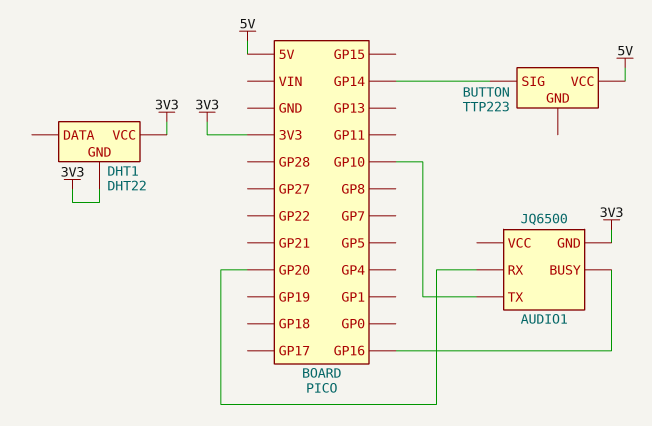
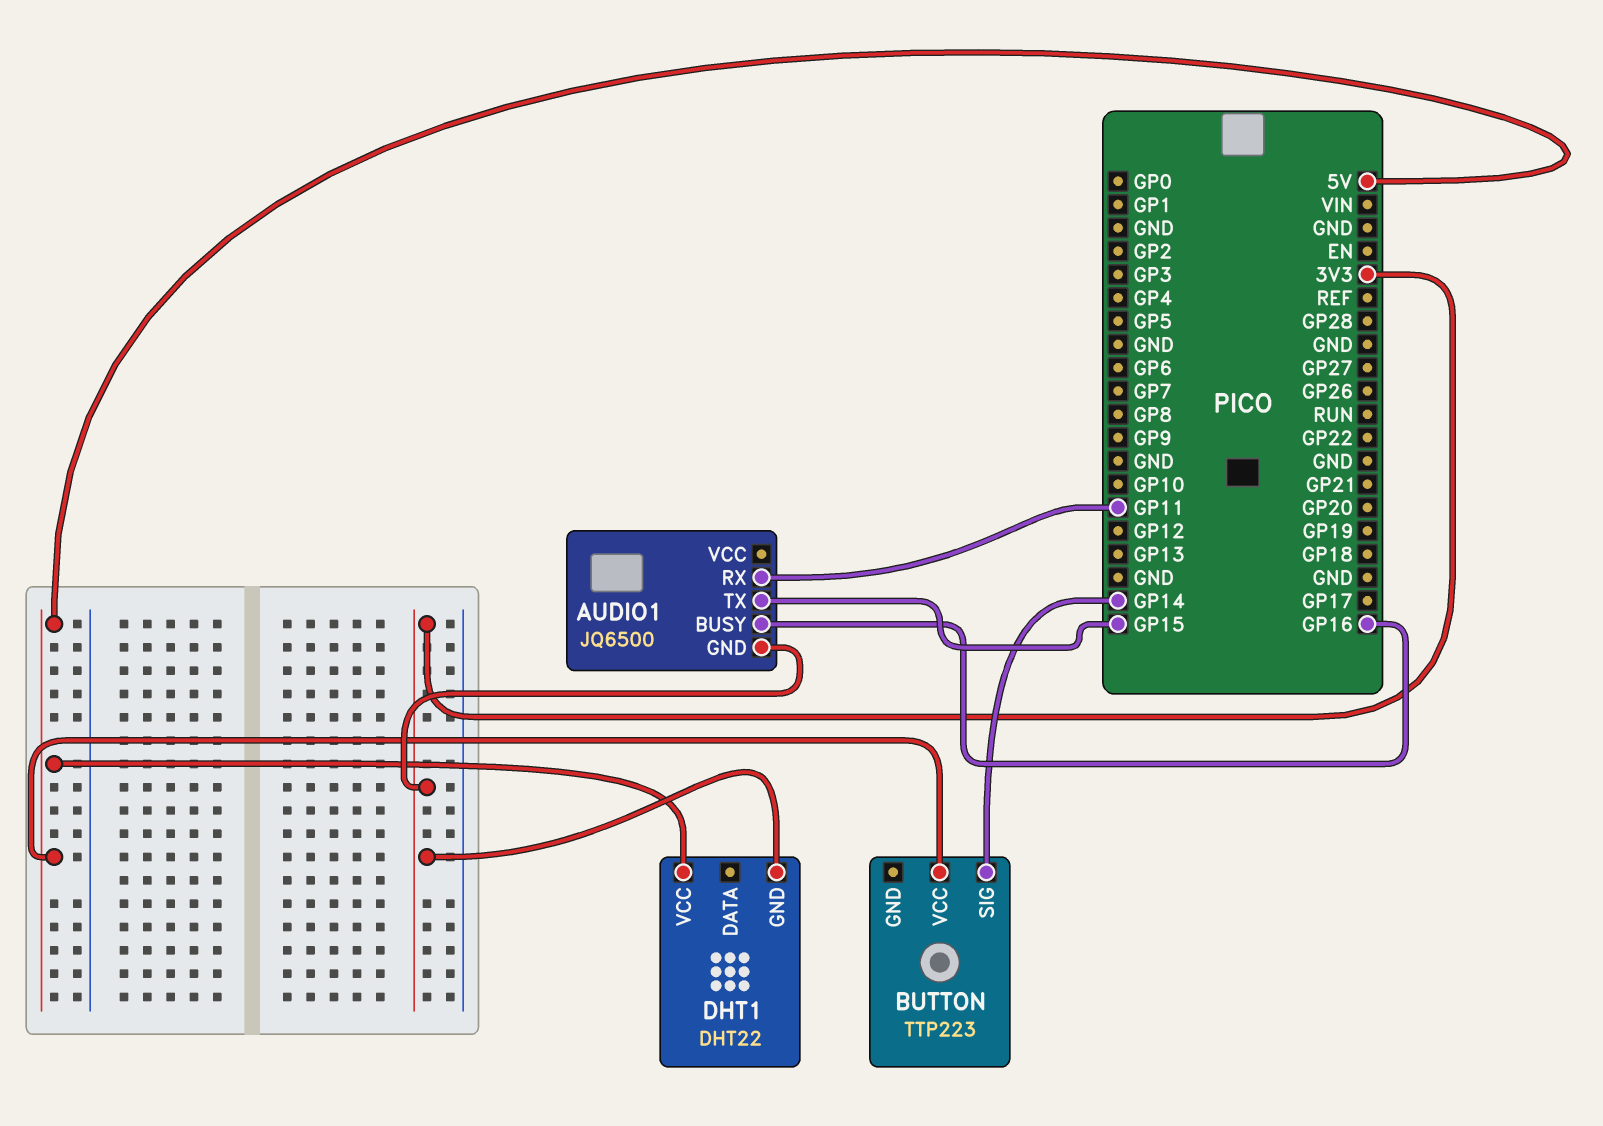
AUDIO1 pin RX: GP20 -> GP11
AUDIO1 pin TX: GP10 -> GP15
DHT1 pin VCC: 3V3 -> 5V

